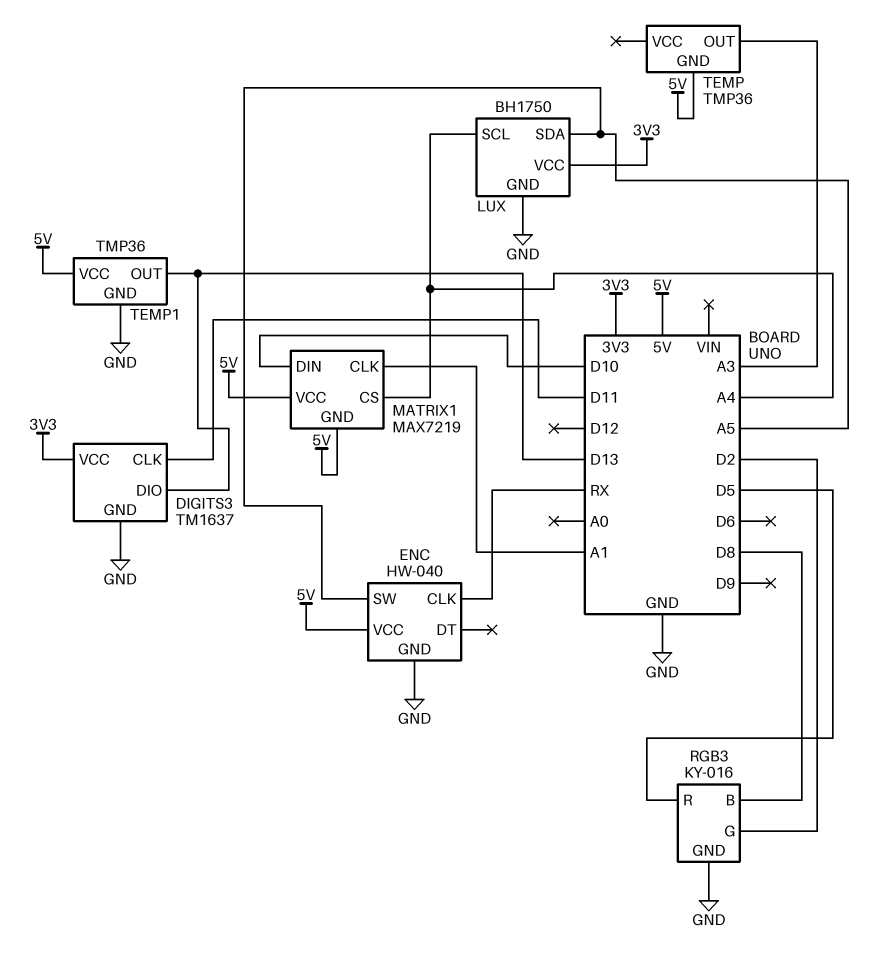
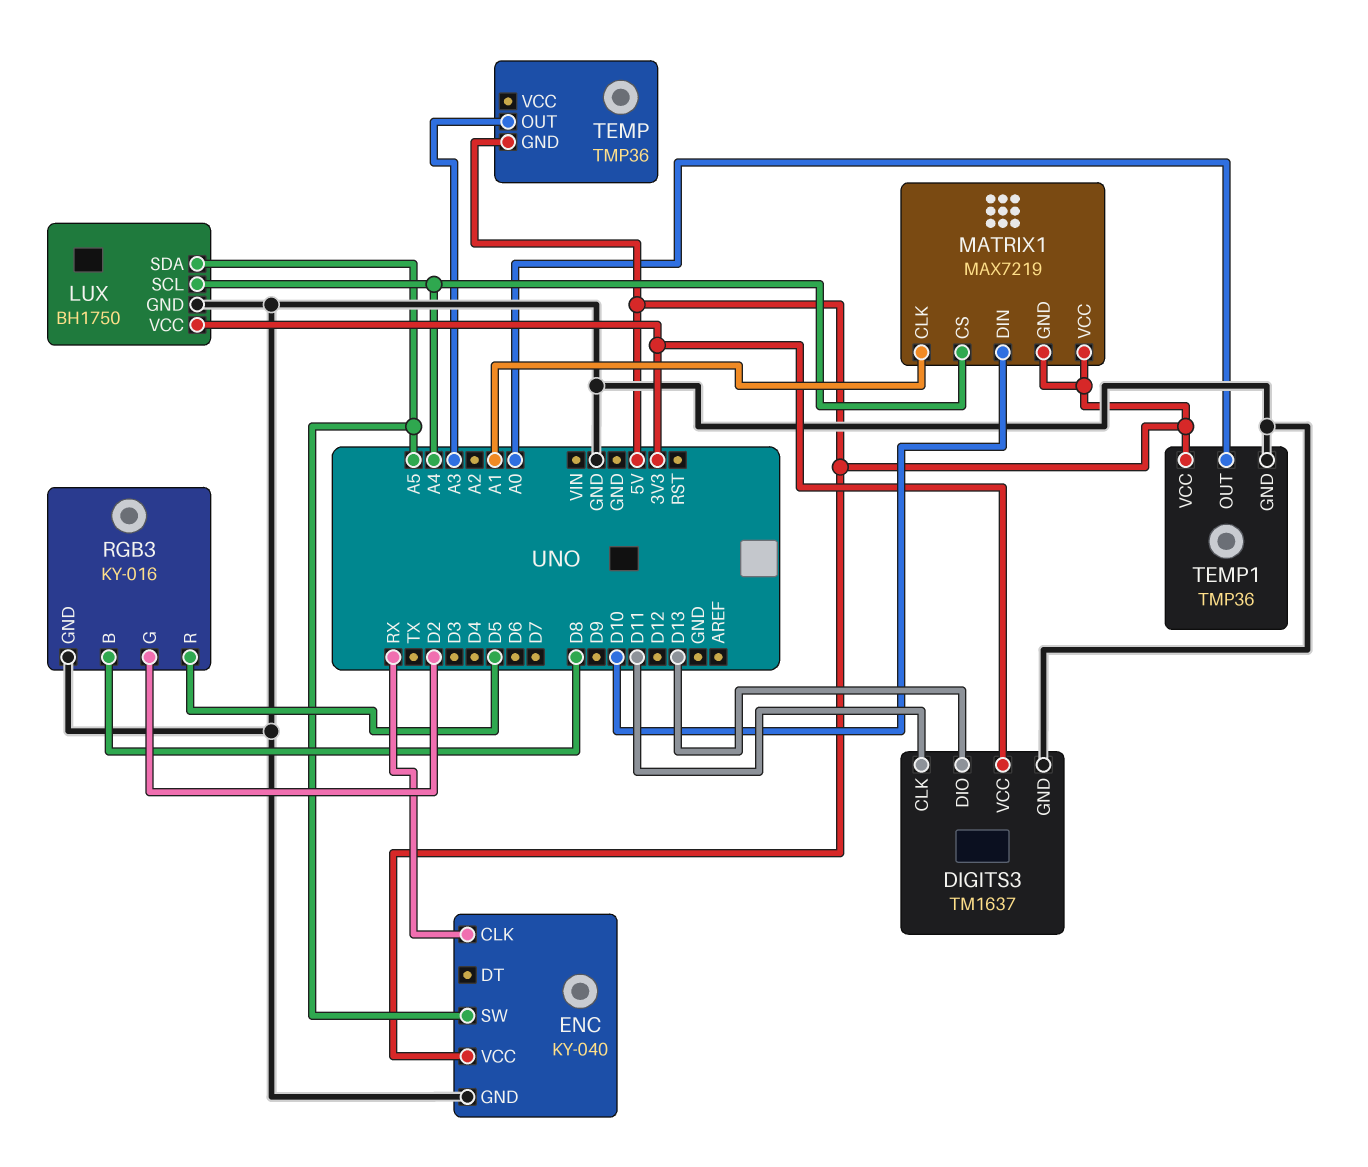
ENC: HW-040 -> KY-040
TEMP1 pin OUT: D13 -> A0

